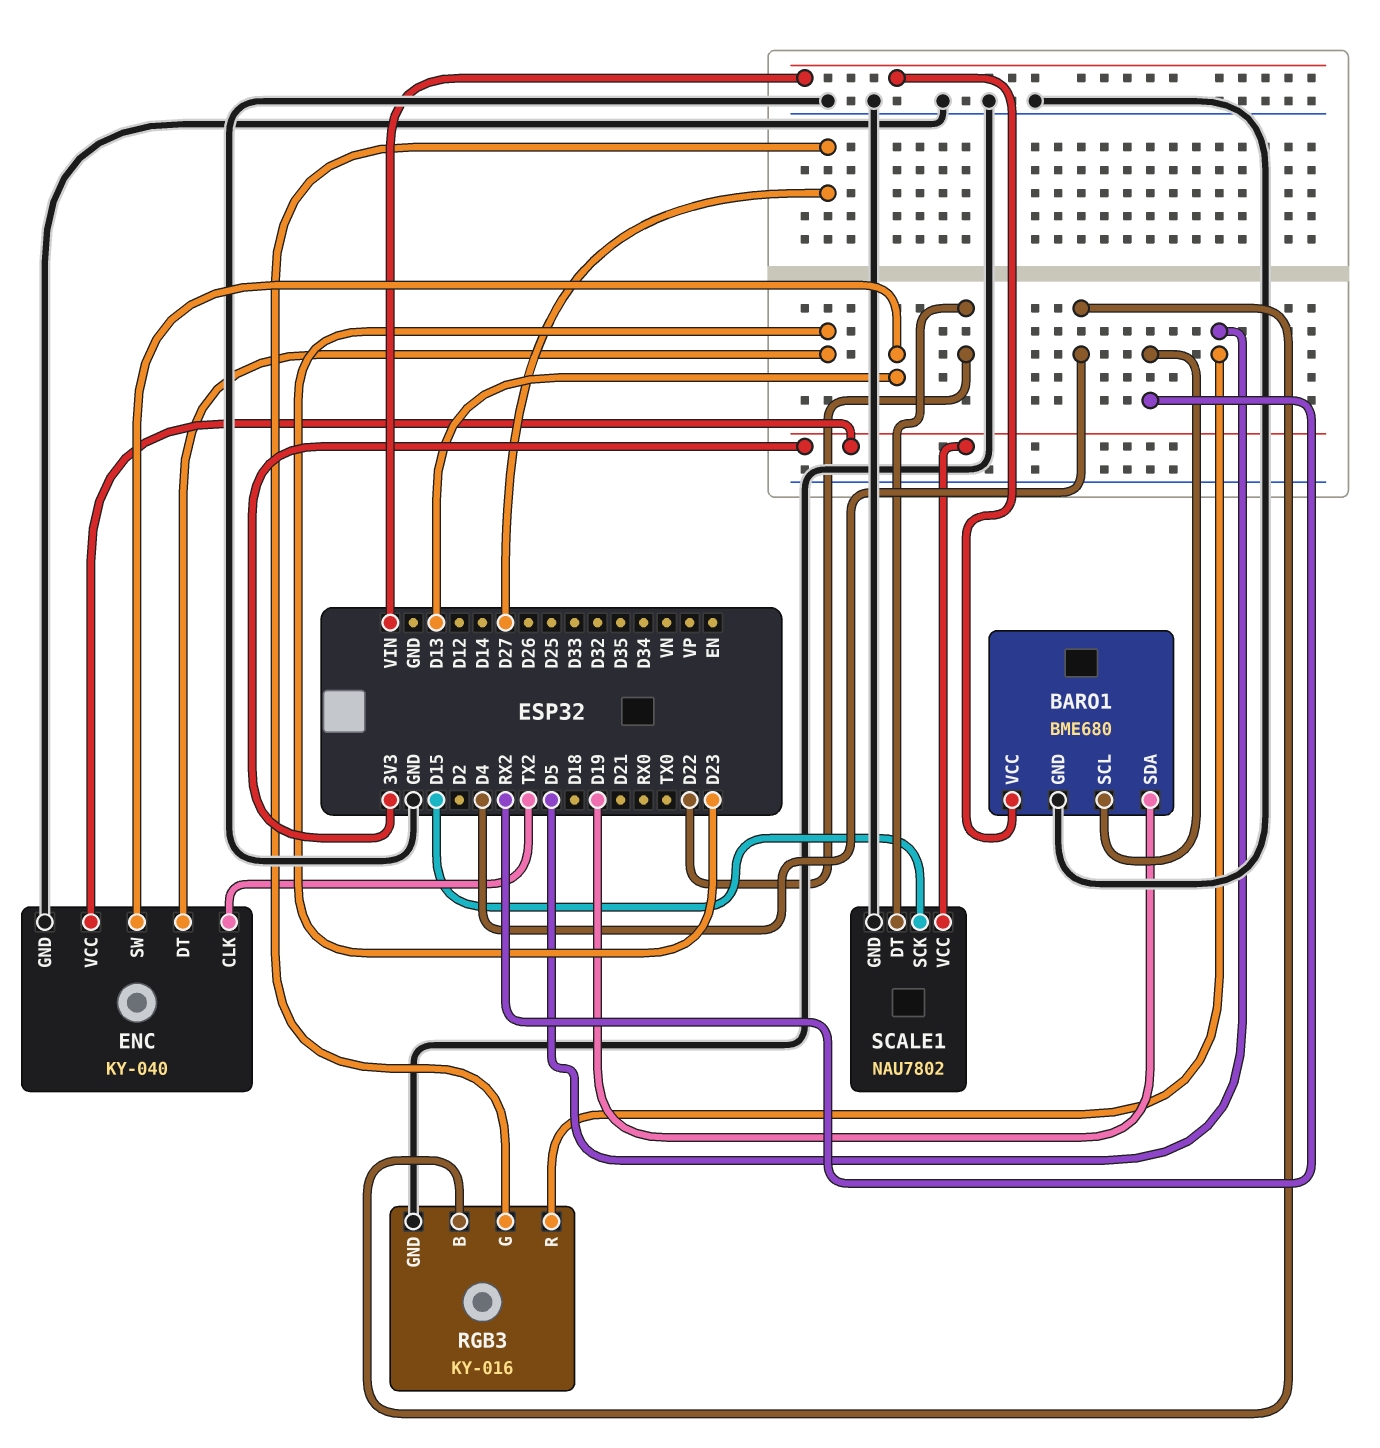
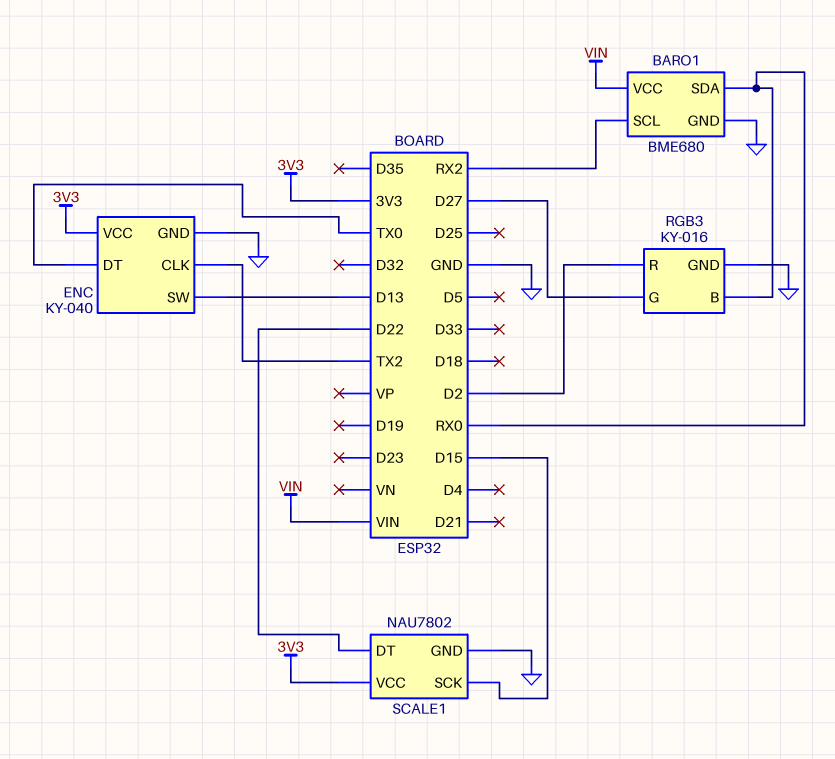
BARO1 pin SDA: D19 -> RX0
ENC pin DT: D23 -> TX0
RGB3 pin B: D4 -> RX0
RGB3 pin R: D5 -> D2

